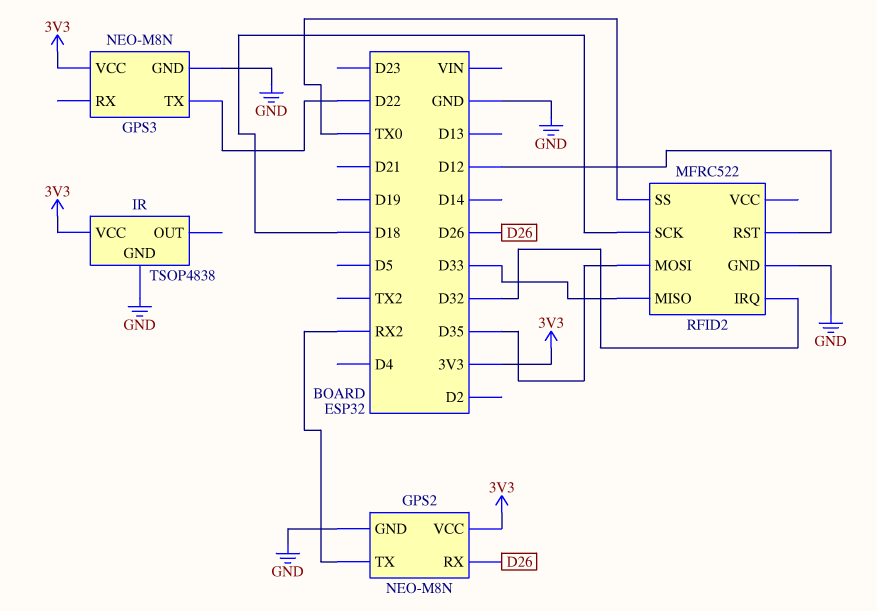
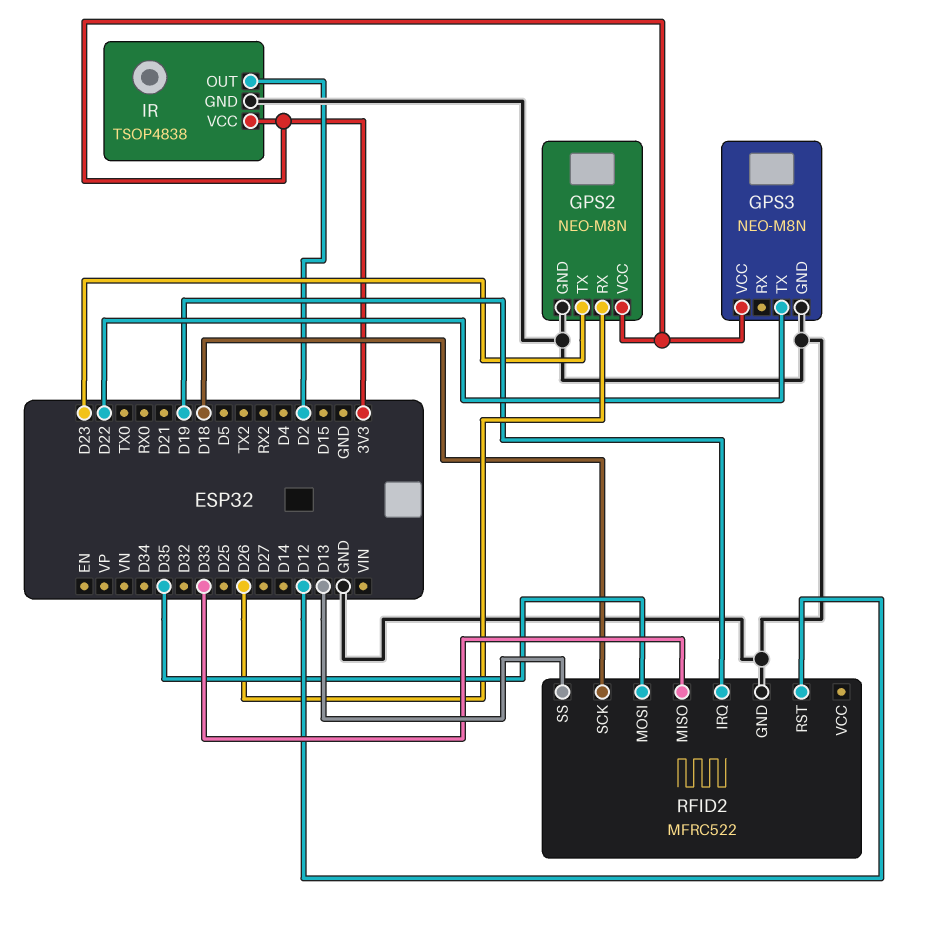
GPS2 pin TX: RX2 -> D23
IR pin OUT: none -> D2
RFID2 pin IRQ: D32 -> D19
RFID2 pin SS: TX0 -> D13

